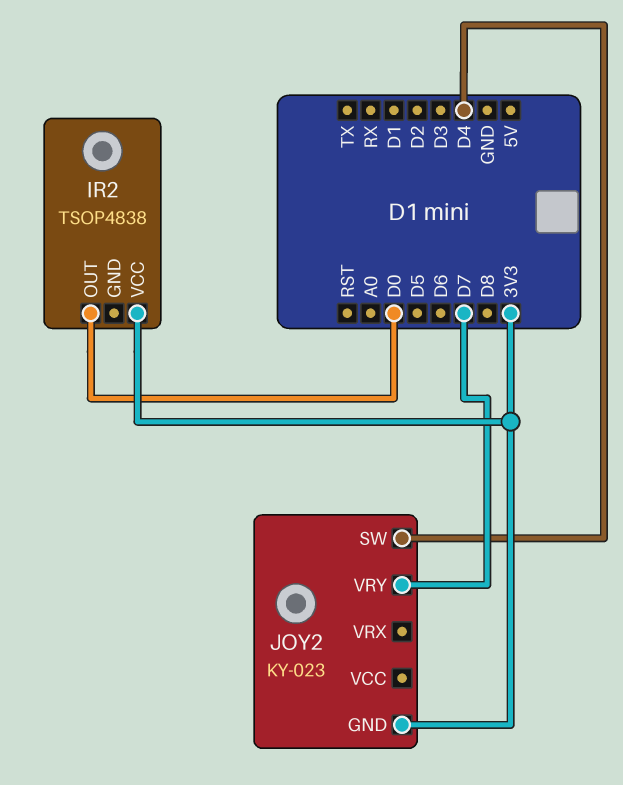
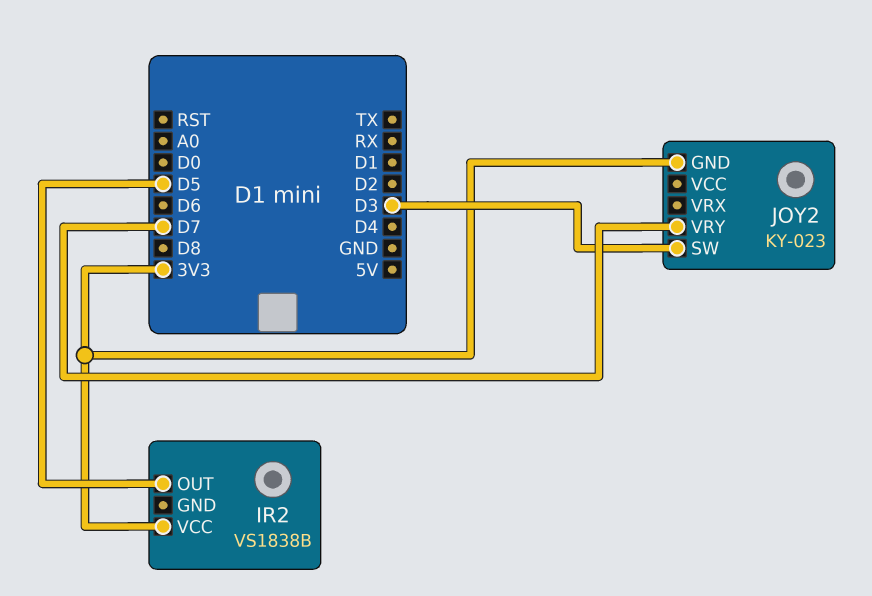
IR2: TSOP4838 -> VS1838B
IR2 pin OUT: D0 -> D5
JOY2 pin SW: D4 -> D3

